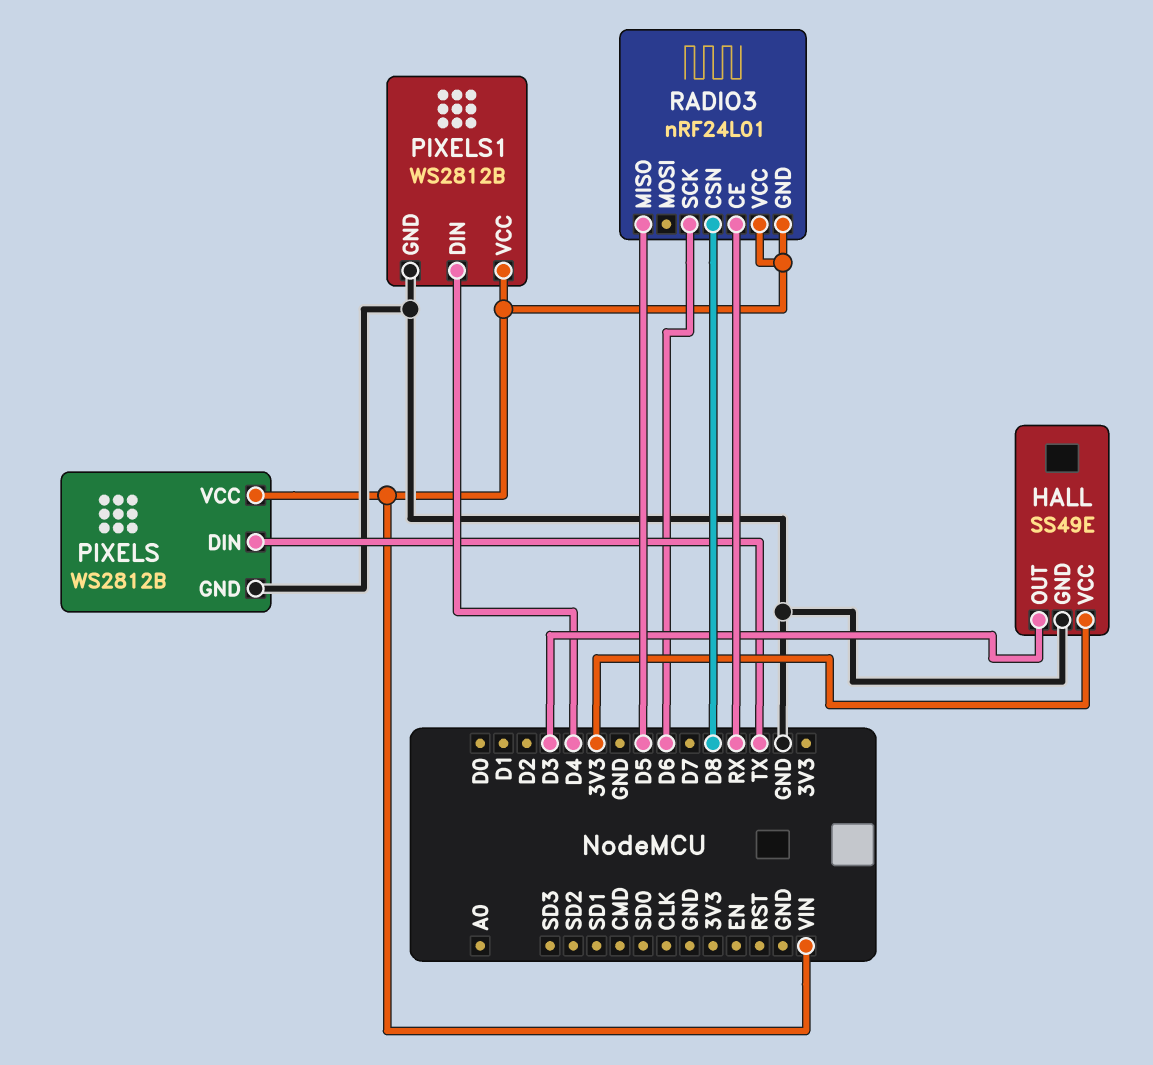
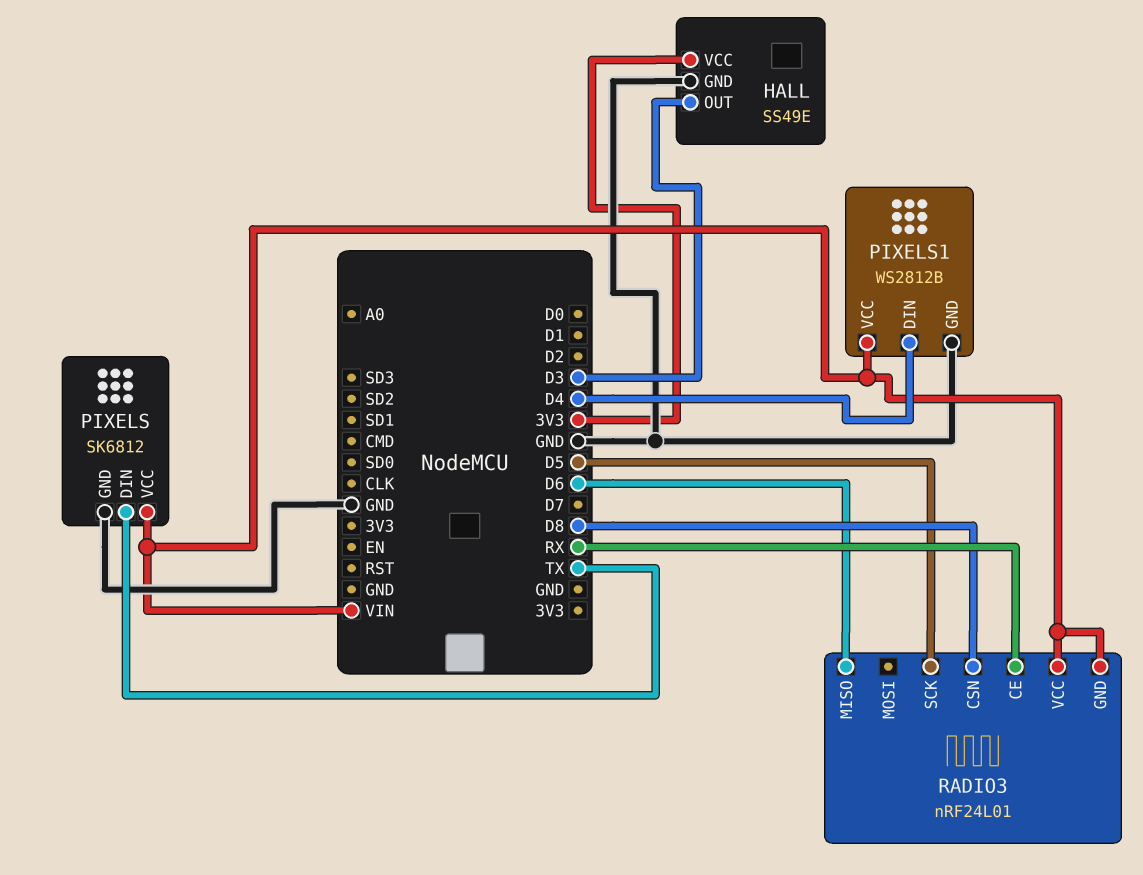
PIXELS: WS2812B -> SK6812
RADIO3 pin MISO: D5 -> D6
RADIO3 pin SCK: D6 -> D5

